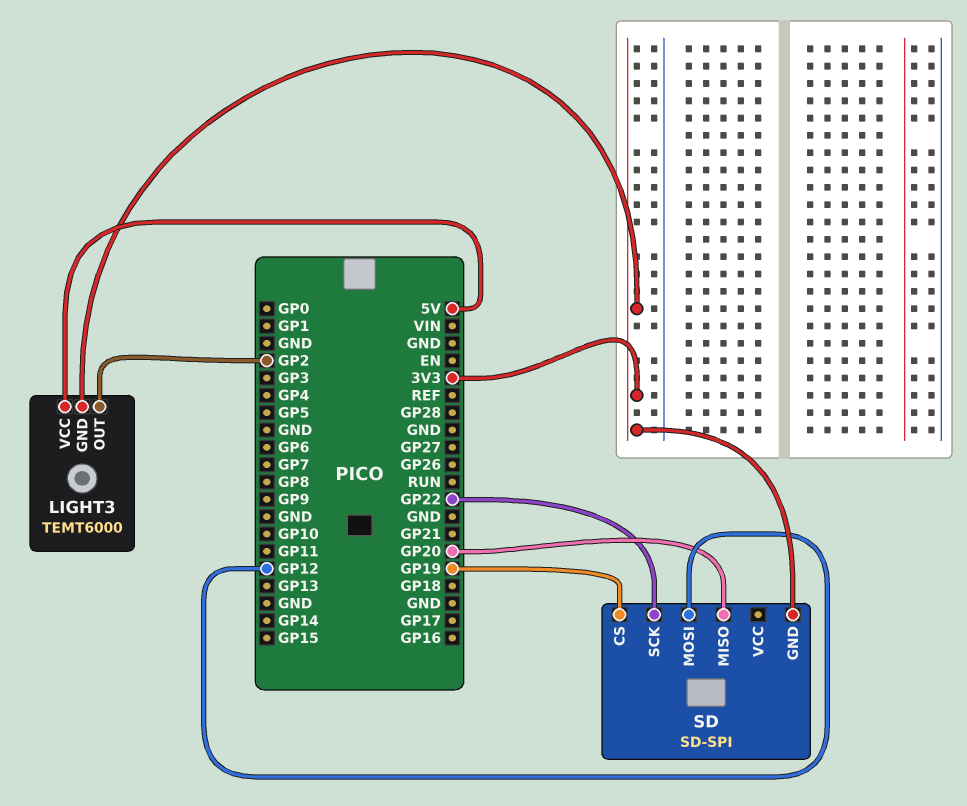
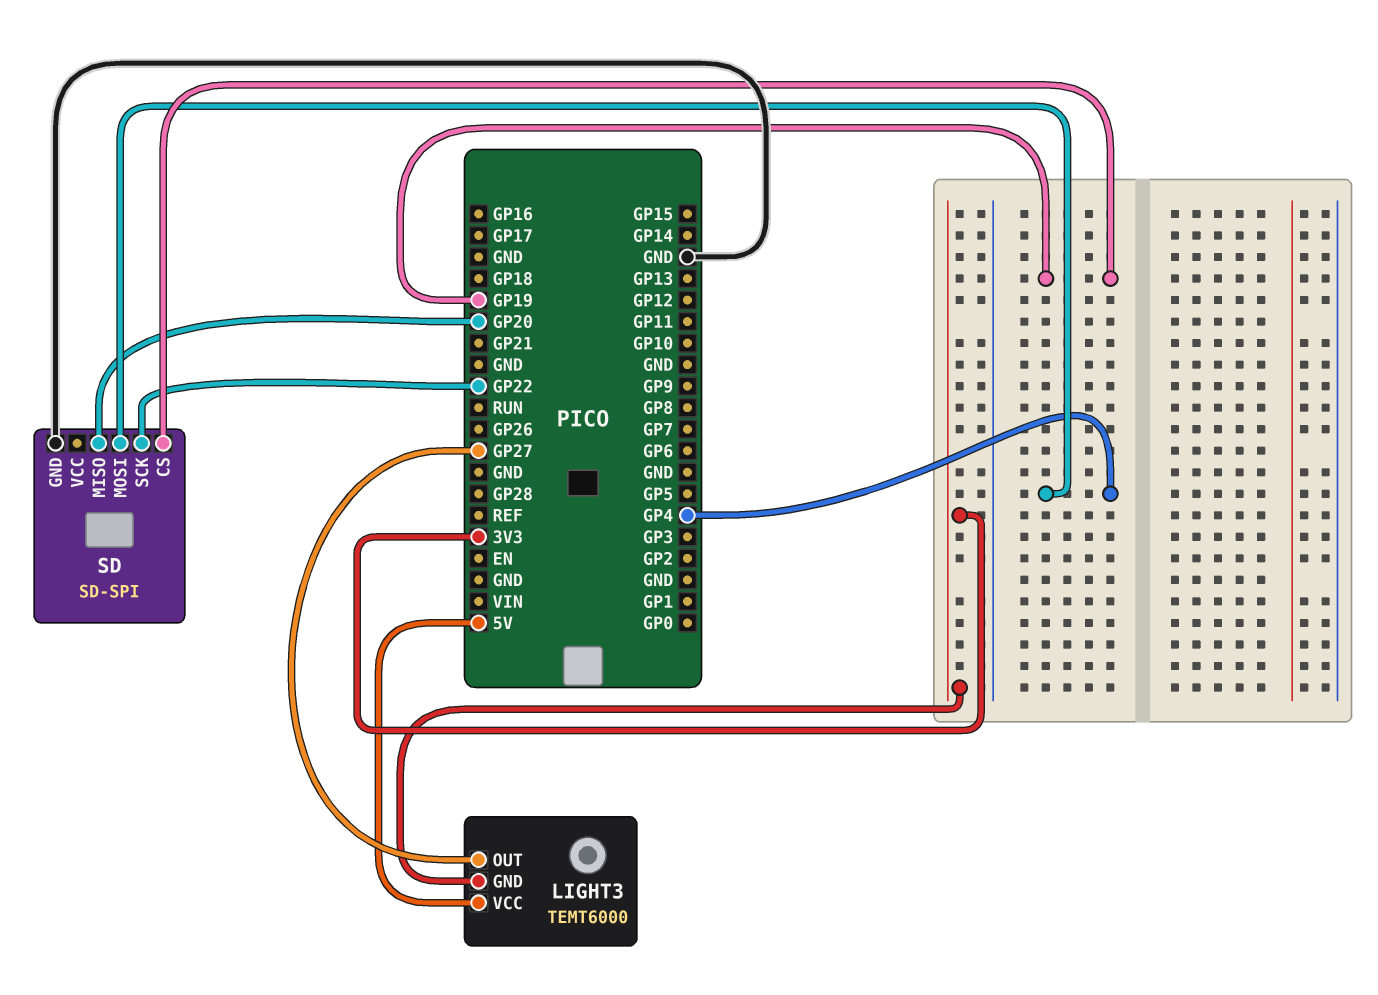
LIGHT3 pin OUT: GP2 -> GP27
SD pin GND: 3V3 -> GND
SD pin MOSI: GP12 -> GP4

